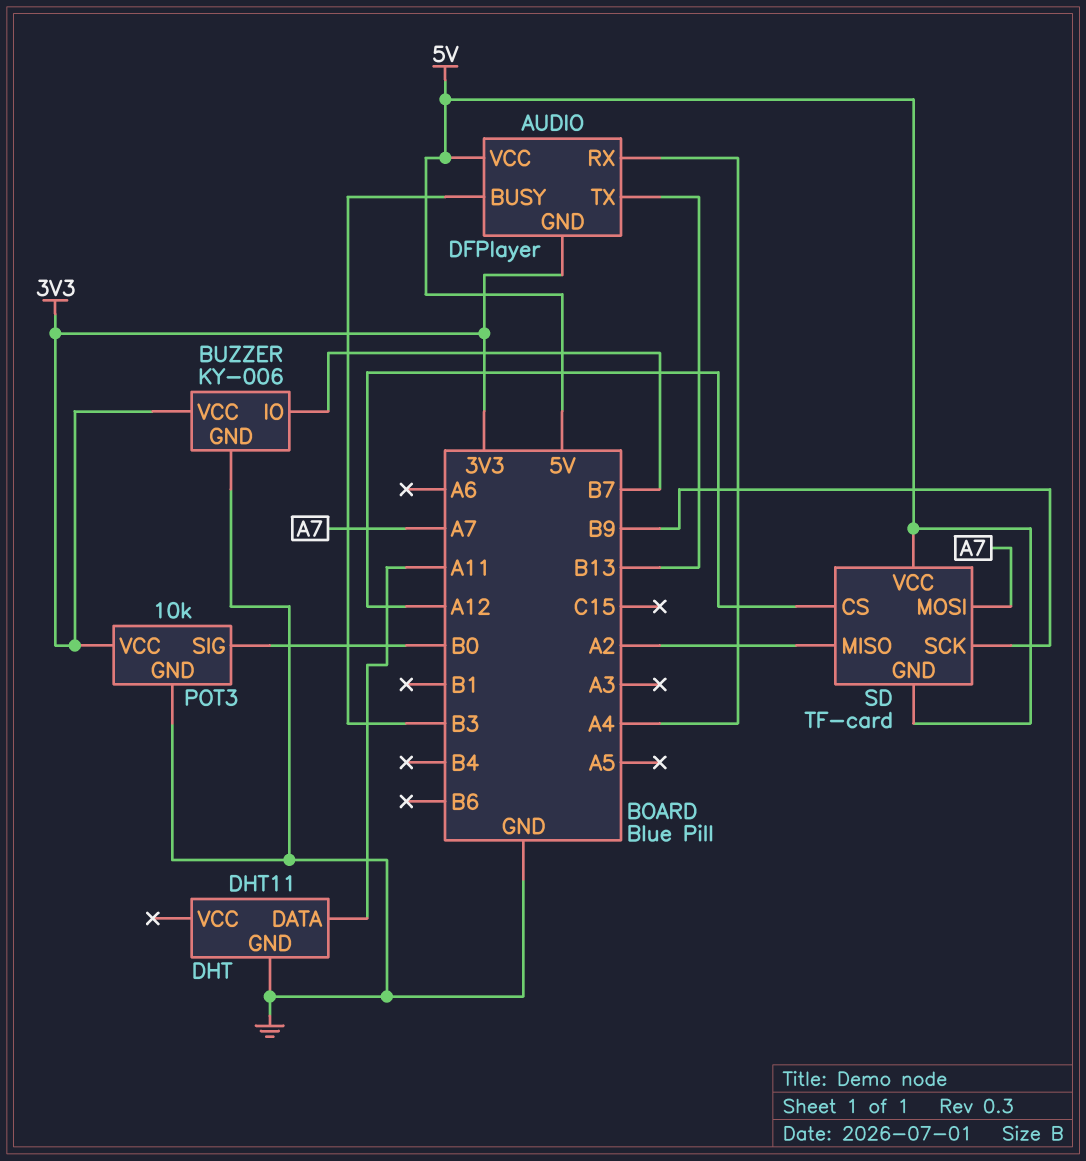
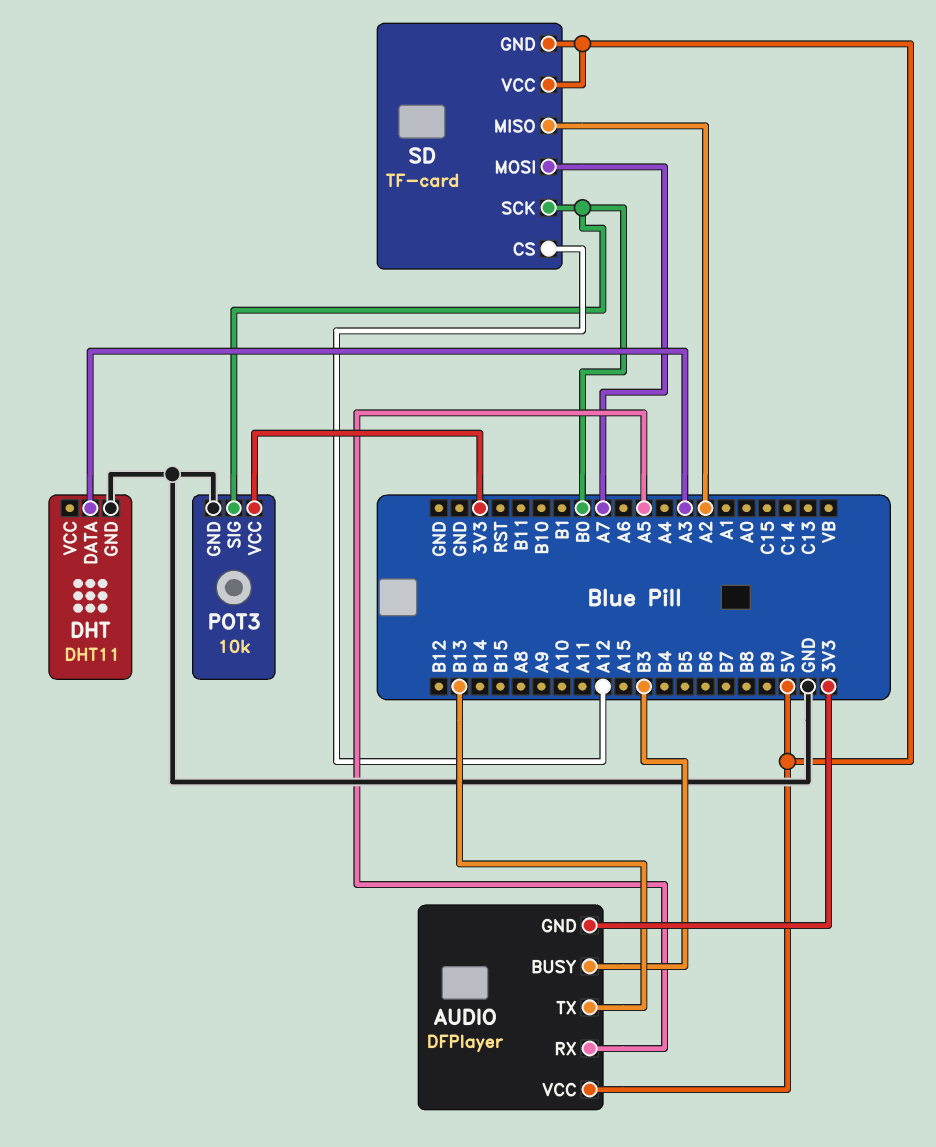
AUDIO pin RX: A4 -> A5
BUZZER: KY-006 -> none
BUZZER pin GND: GND -> none
BUZZER pin IO: B7 -> none
BUZZER pin VCC: 3V3 -> none
DHT pin DATA: A11 -> A3
SD pin SCK: B9 -> B0

